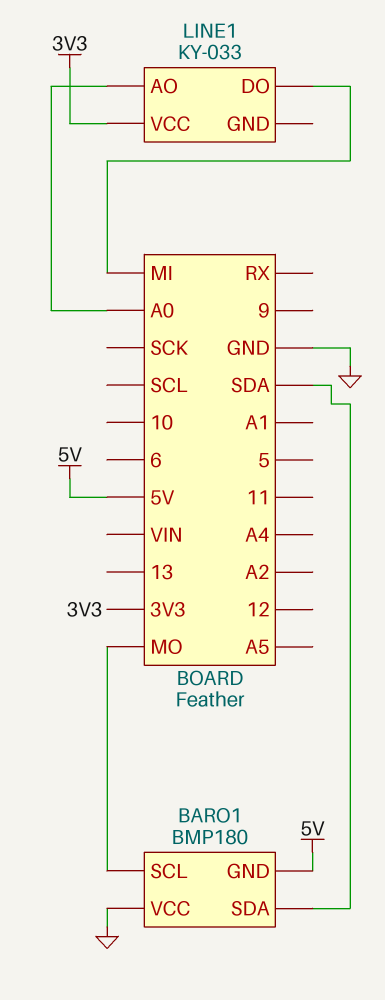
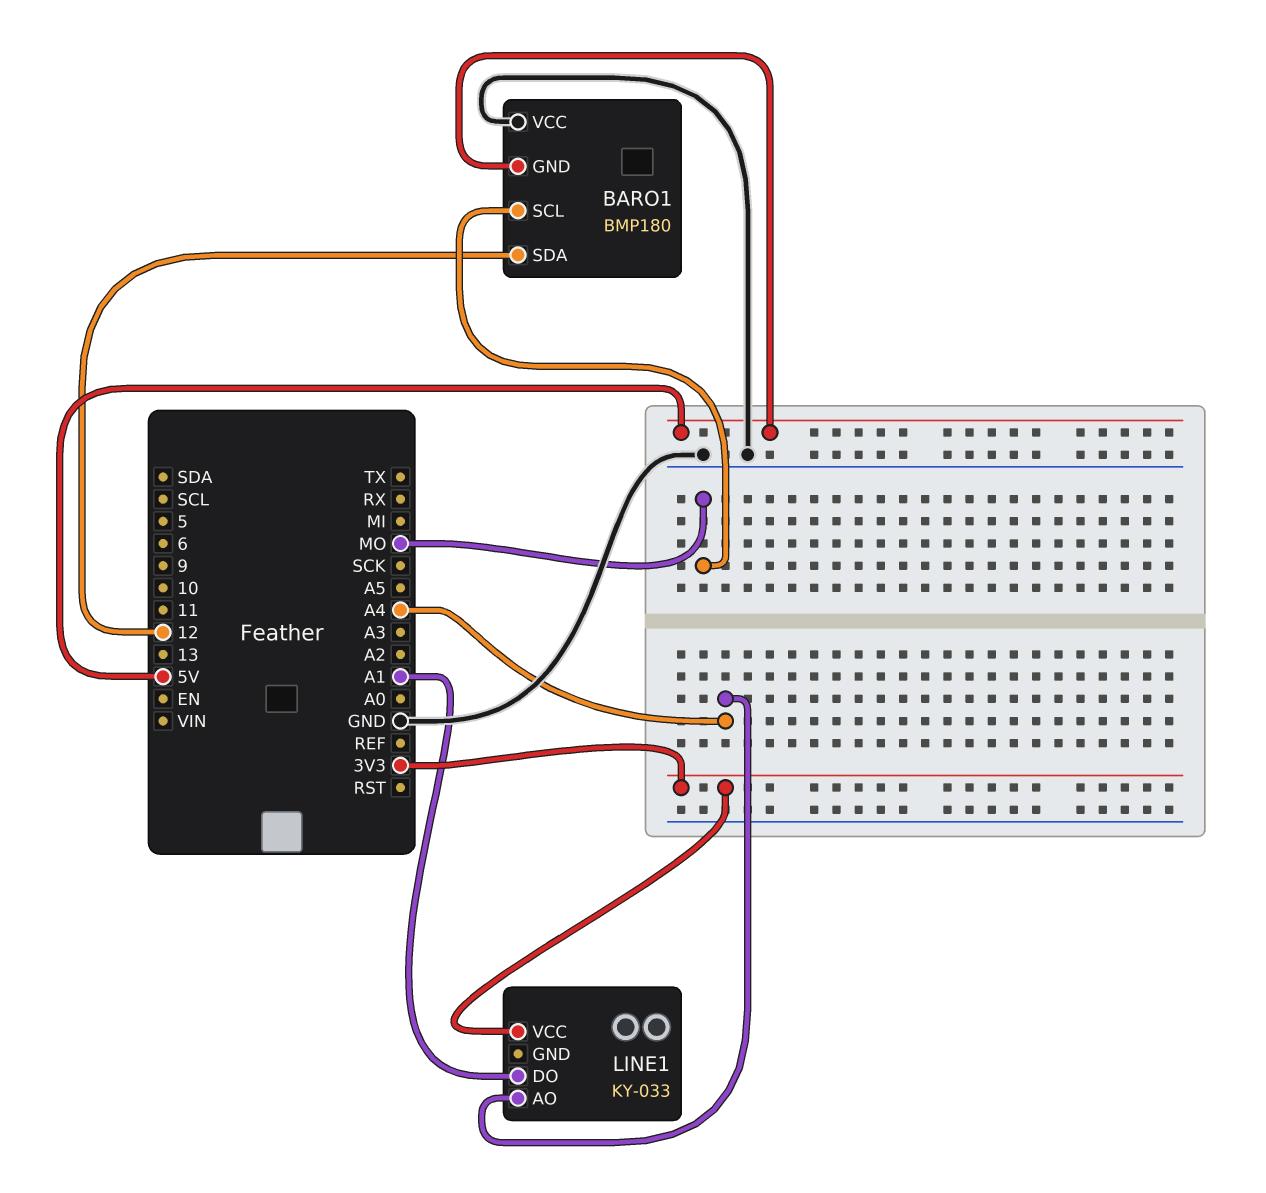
BARO1 pin SDA: SDA -> 12
LINE1 pin AO: A0 -> A4
LINE1 pin DO: MI -> A1

